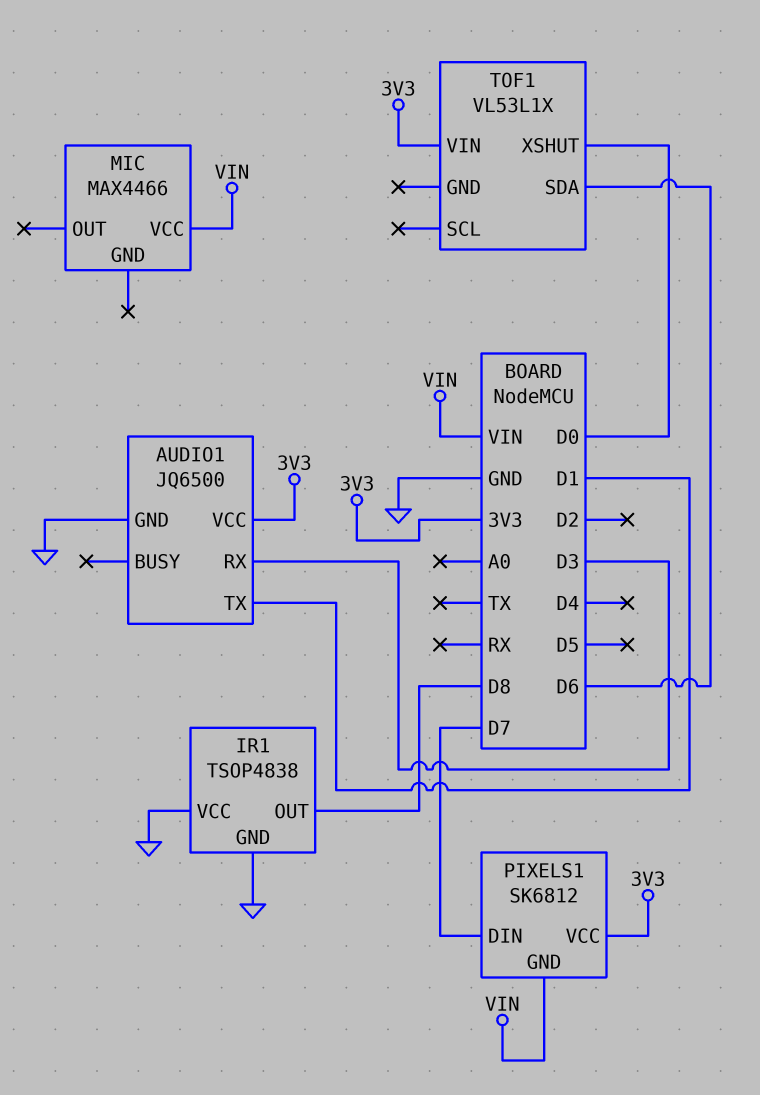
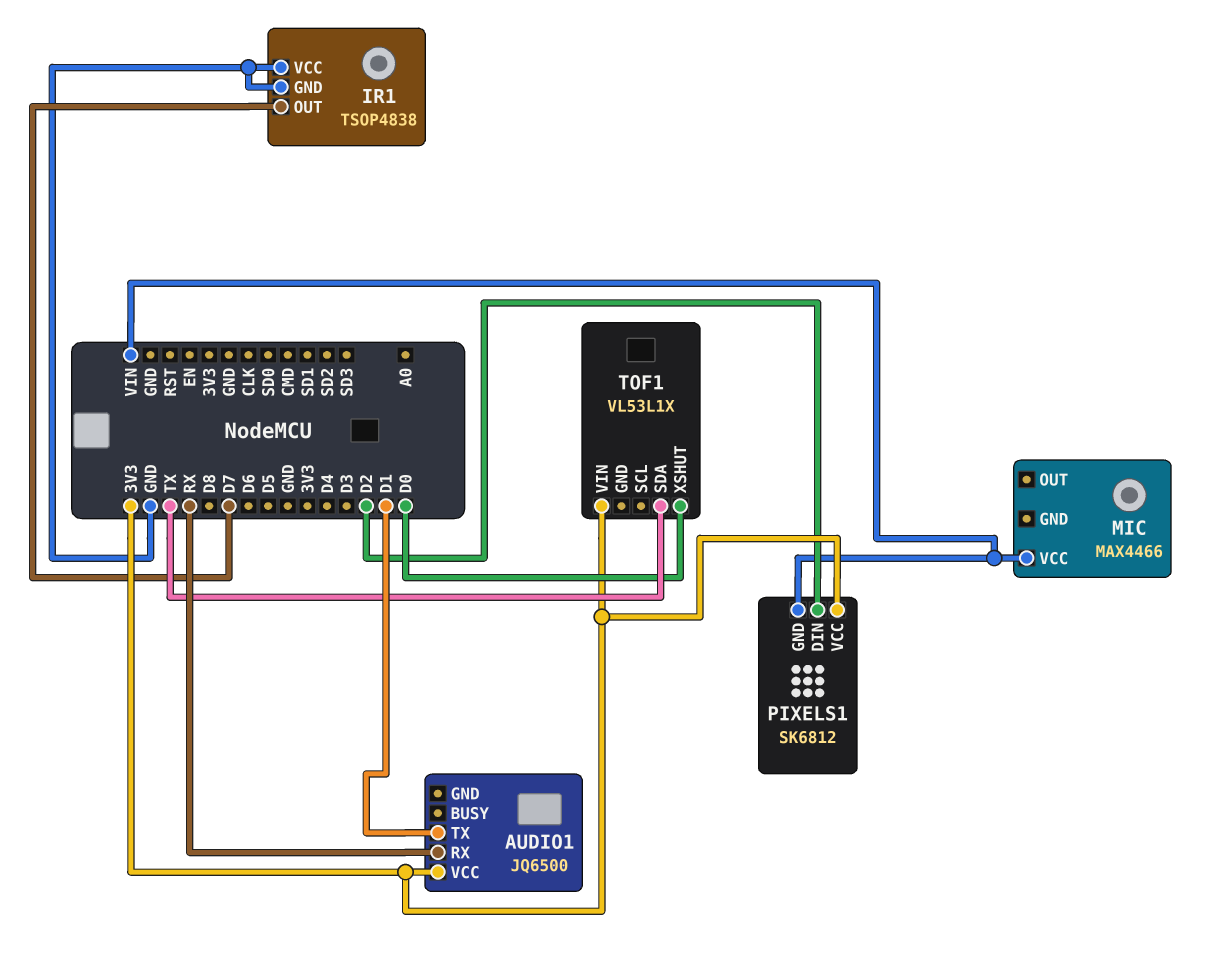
AUDIO1 pin GND: GND -> none
AUDIO1 pin RX: D3 -> RX
IR1 pin OUT: D8 -> D7
PIXELS1 pin DIN: D7 -> D2
TOF1 pin SDA: D6 -> TX

